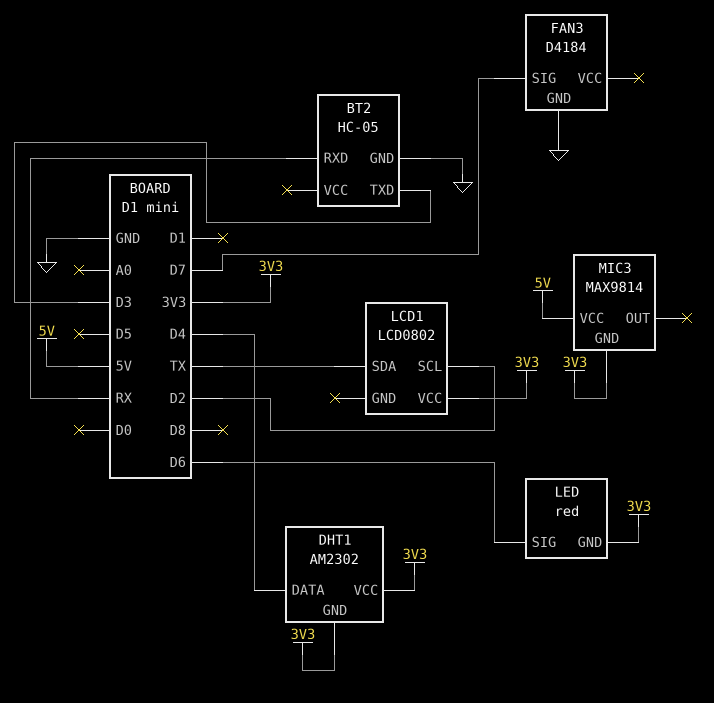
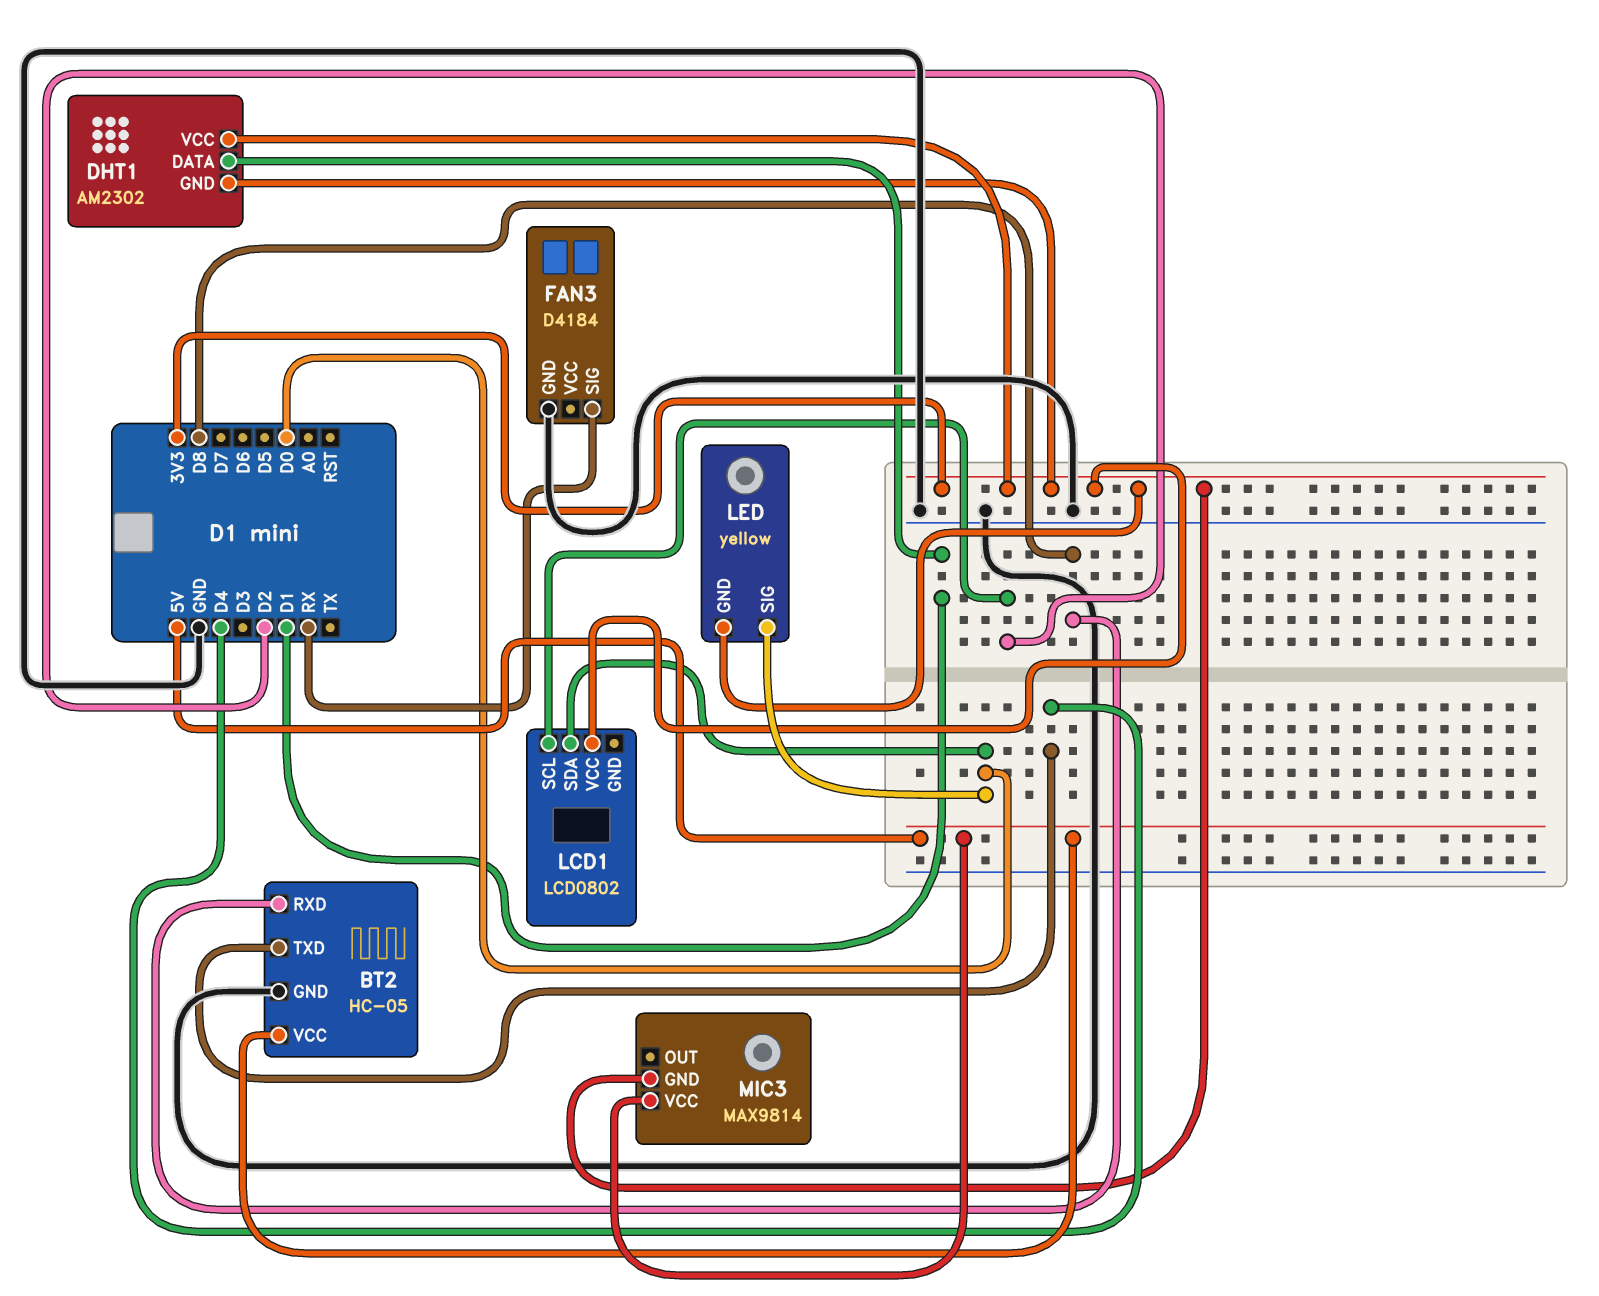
BT2 pin RXD: RX -> D8
BT2 pin TXD: D3 -> D4
BT2 pin VCC: none -> 5V
DHT1 pin DATA: D4 -> D1
FAN3 pin SIG: D7 -> RX
LCD1 pin SDA: TX -> D0
LED: red -> yellow
LED pin SIG: D6 -> D0

